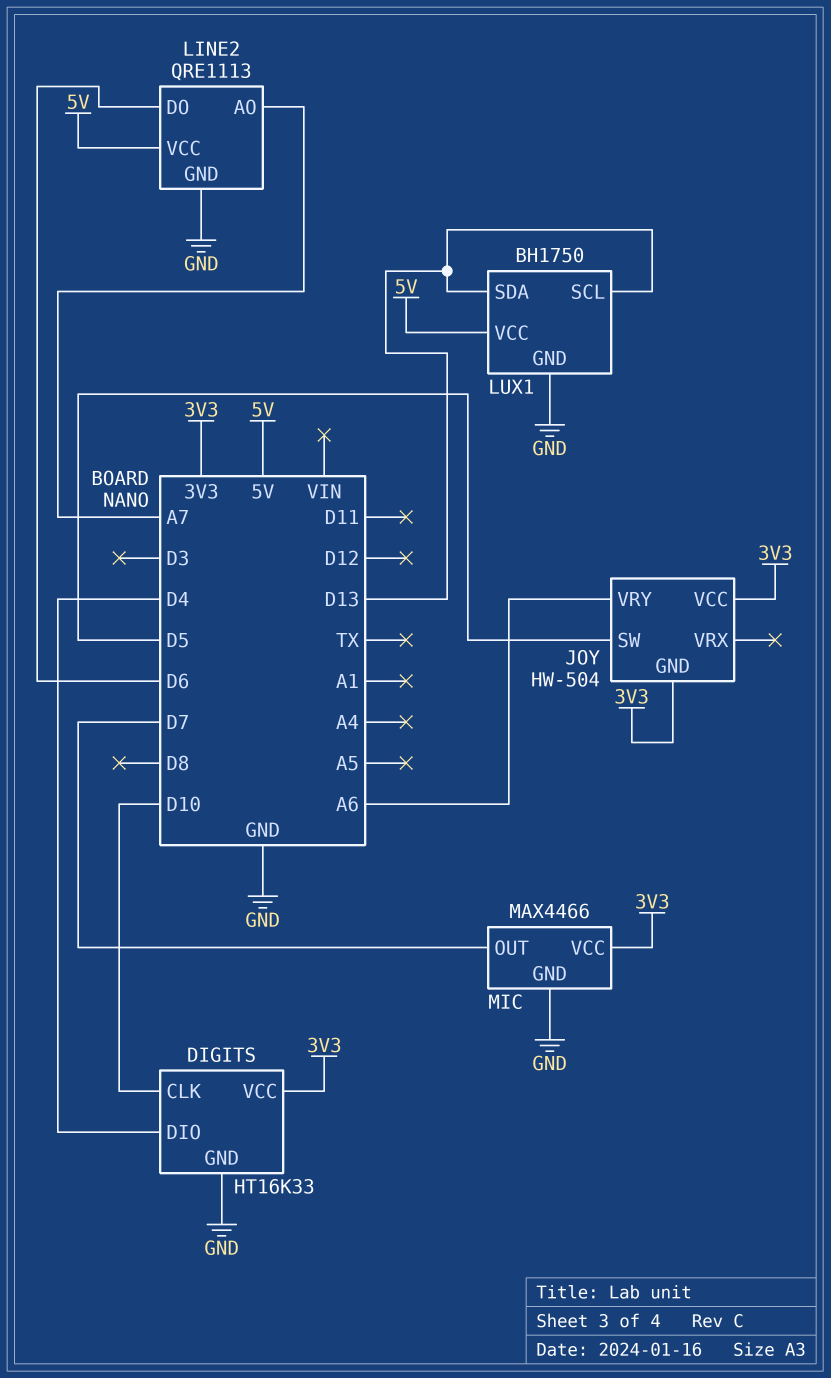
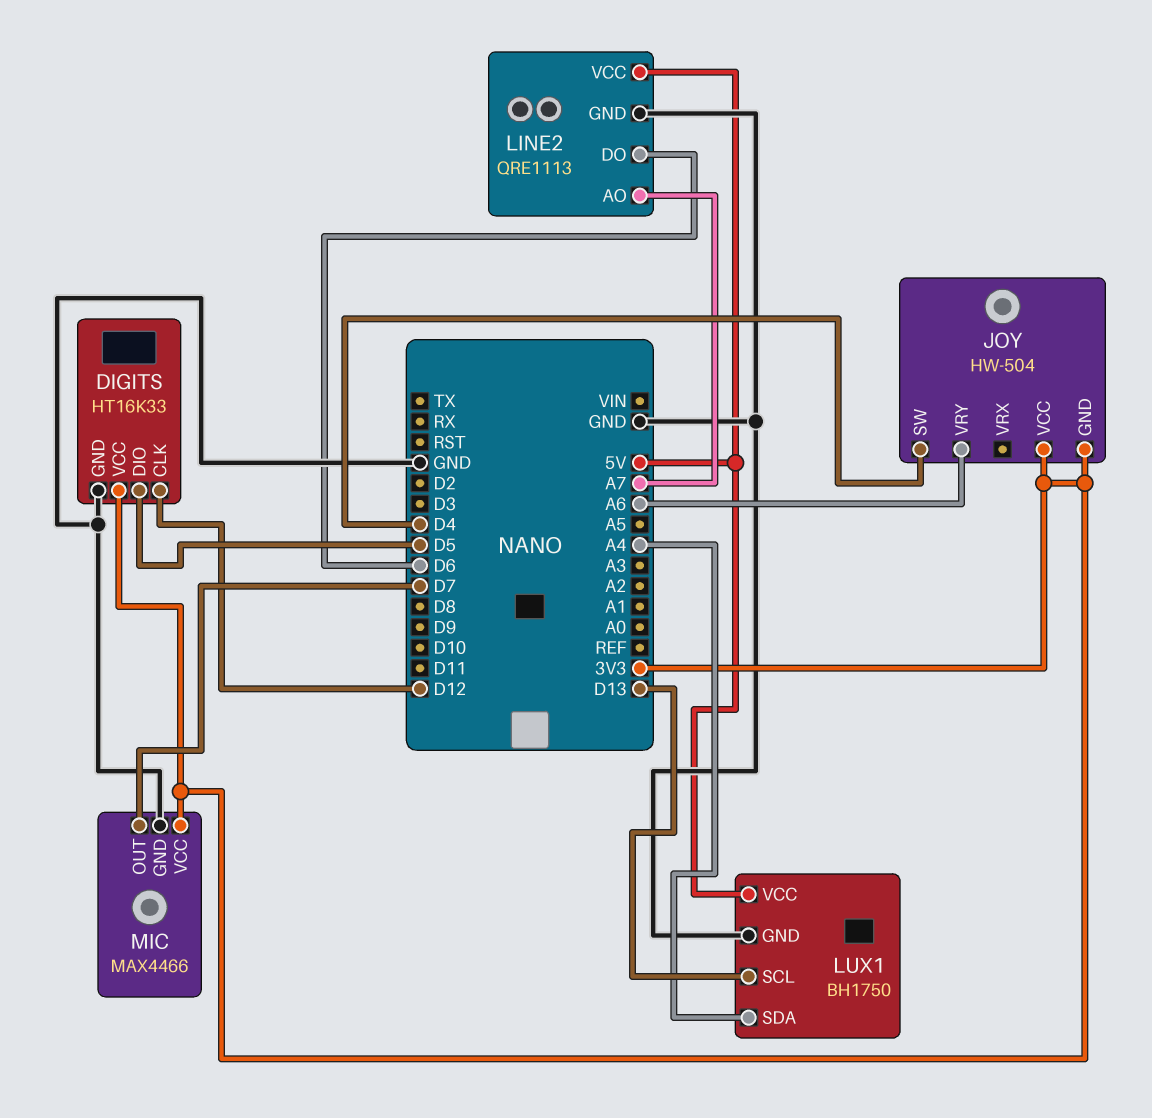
DIGITS pin CLK: D10 -> D12
DIGITS pin DIO: D4 -> D5
JOY pin SW: D5 -> D4
LUX1 pin SDA: D13 -> A4

